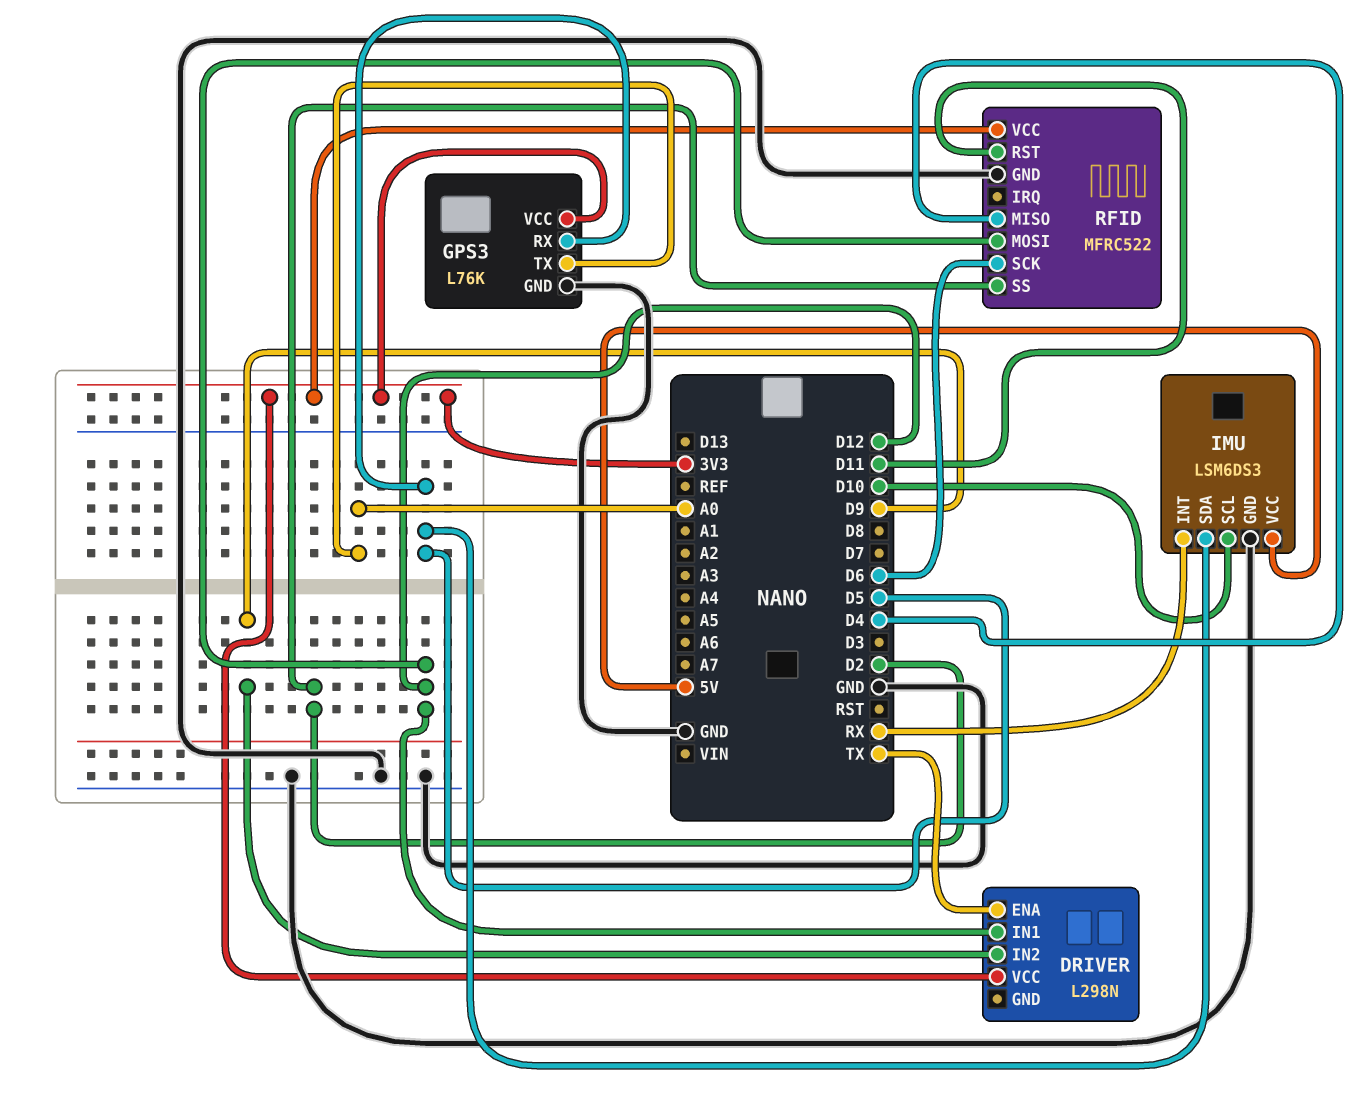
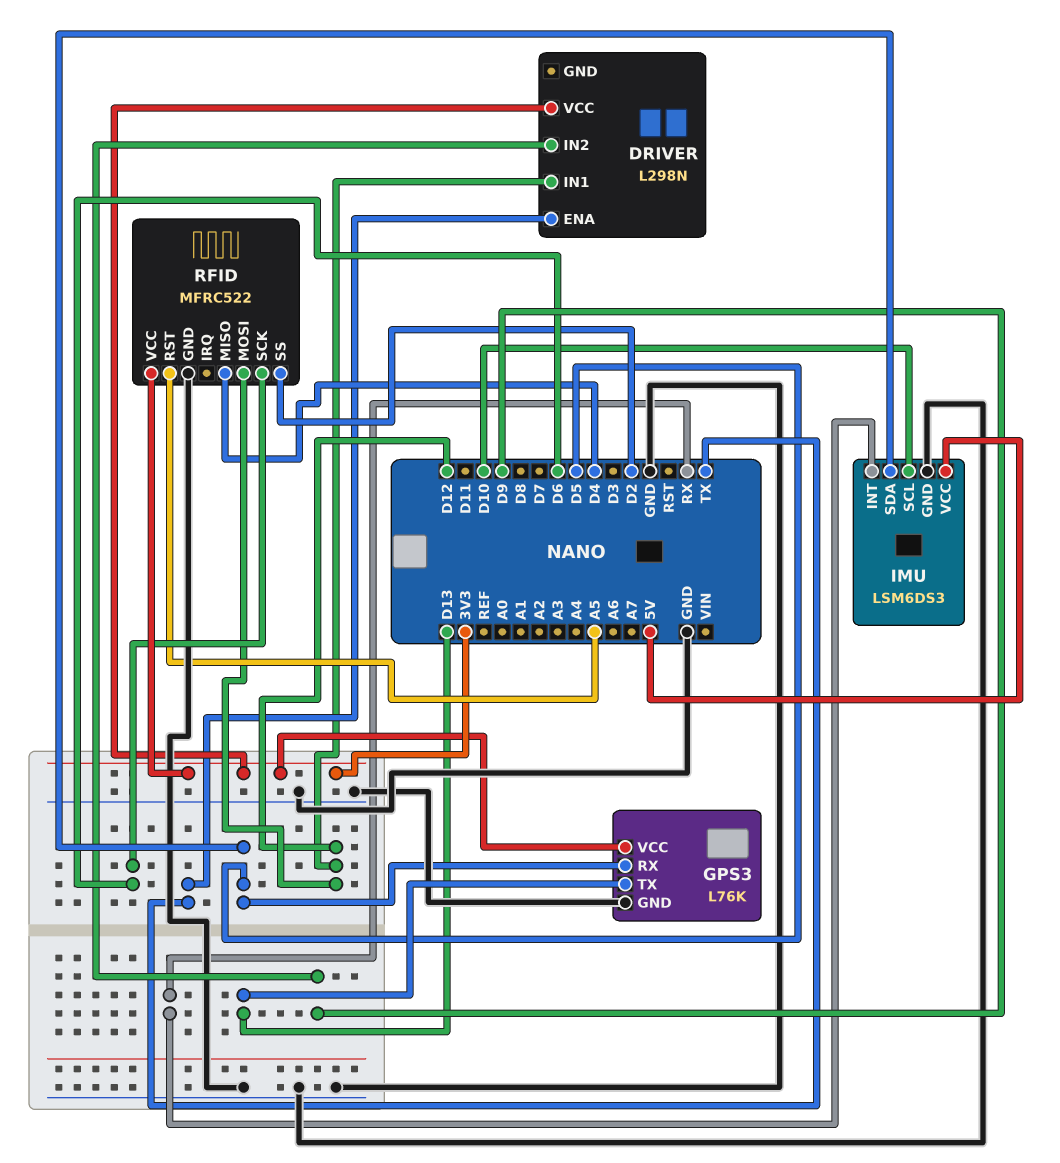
GPS3 pin TX: A0 -> D13
RFID pin RST: D11 -> A5

